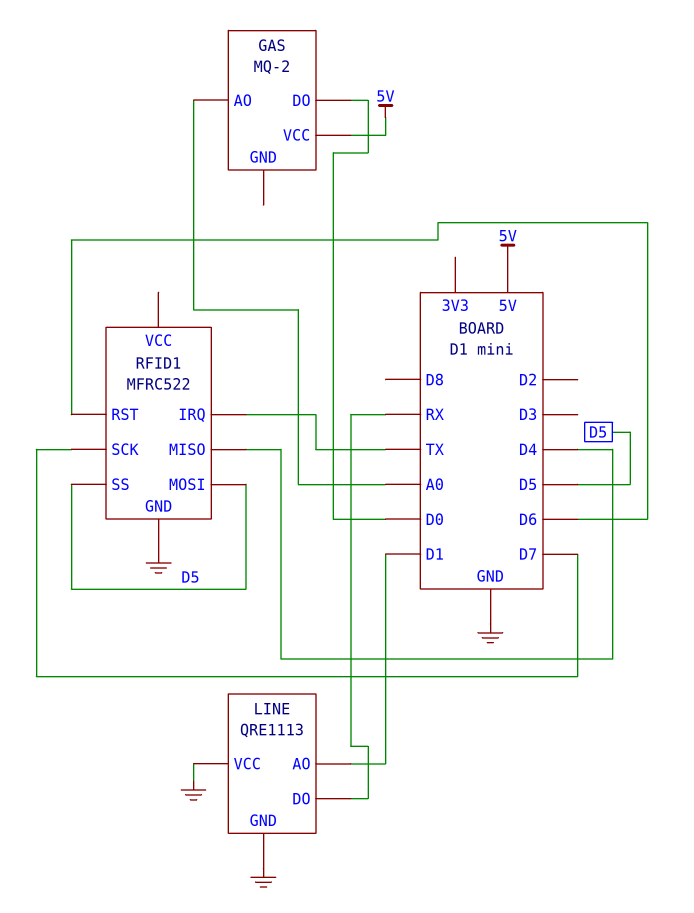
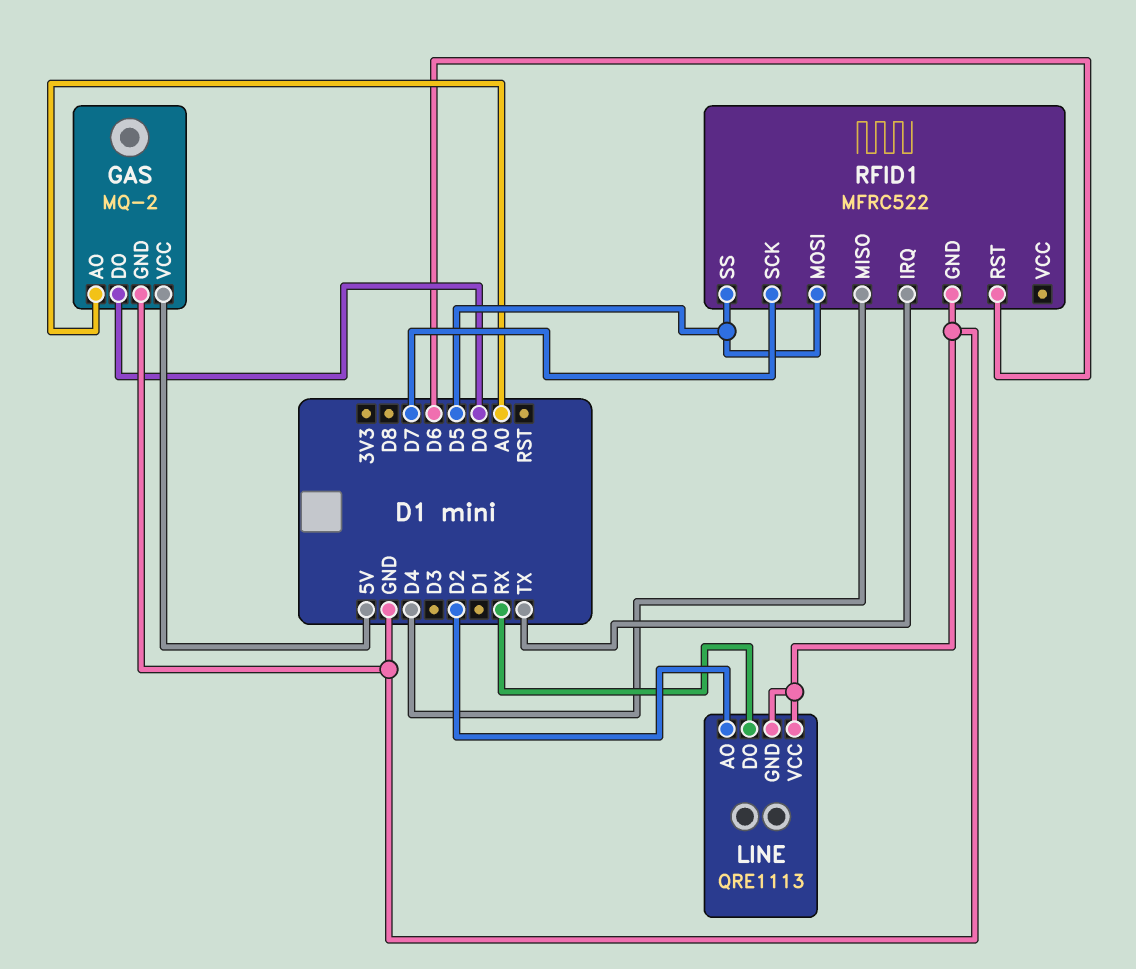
GAS pin GND: none -> GND
LINE pin AO: D1 -> D2

